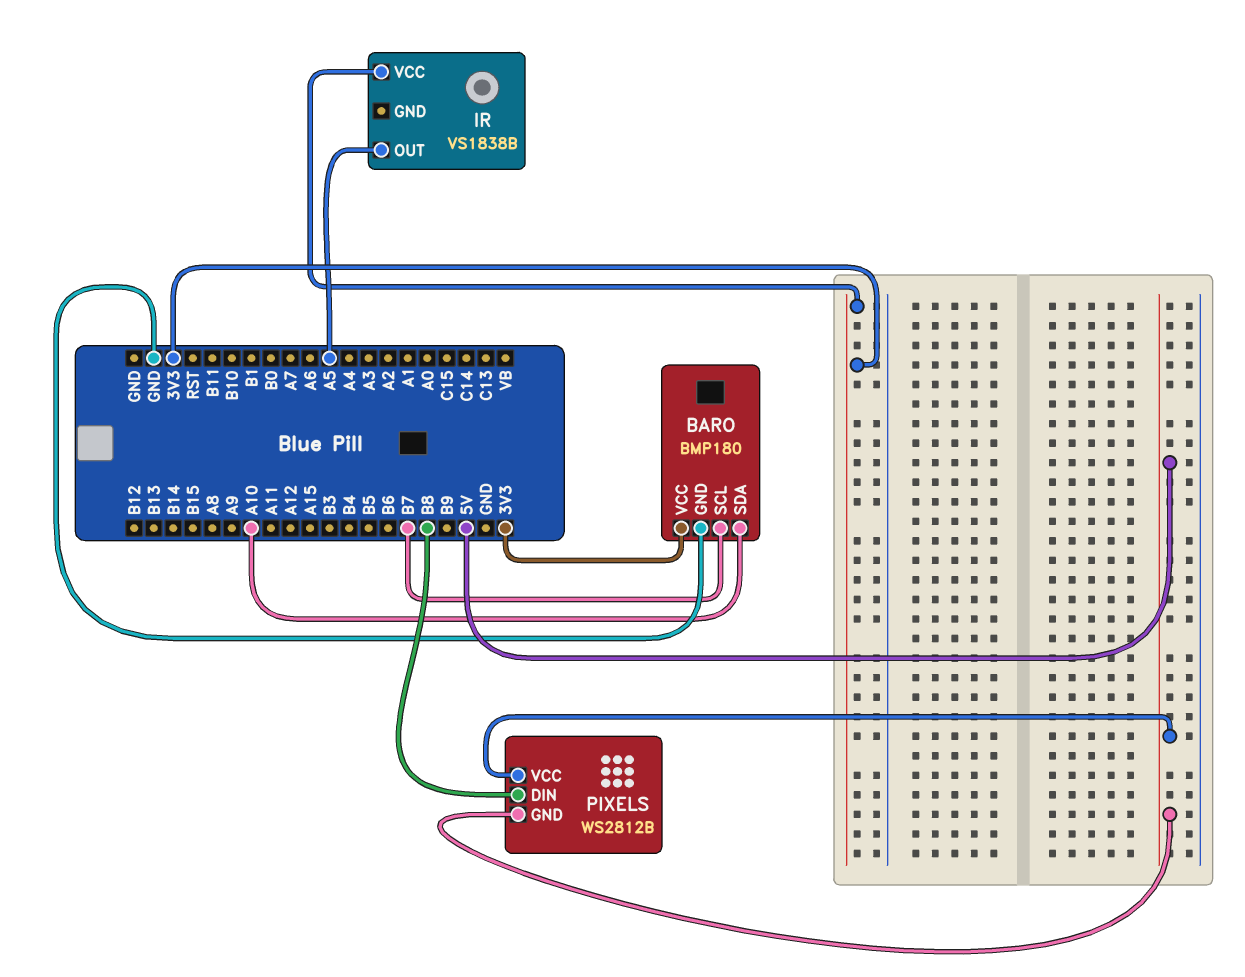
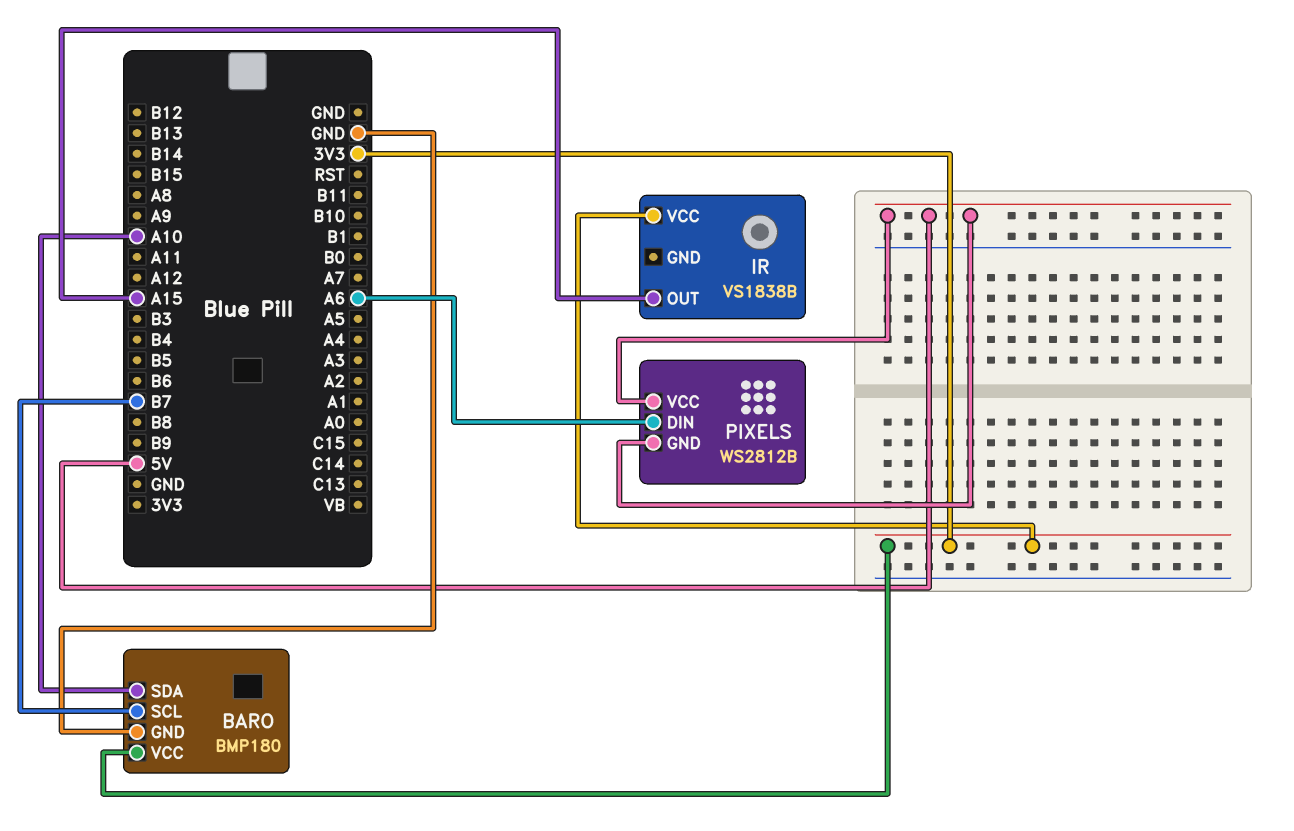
IR pin OUT: A5 -> A15
PIXELS pin DIN: B8 -> A6

